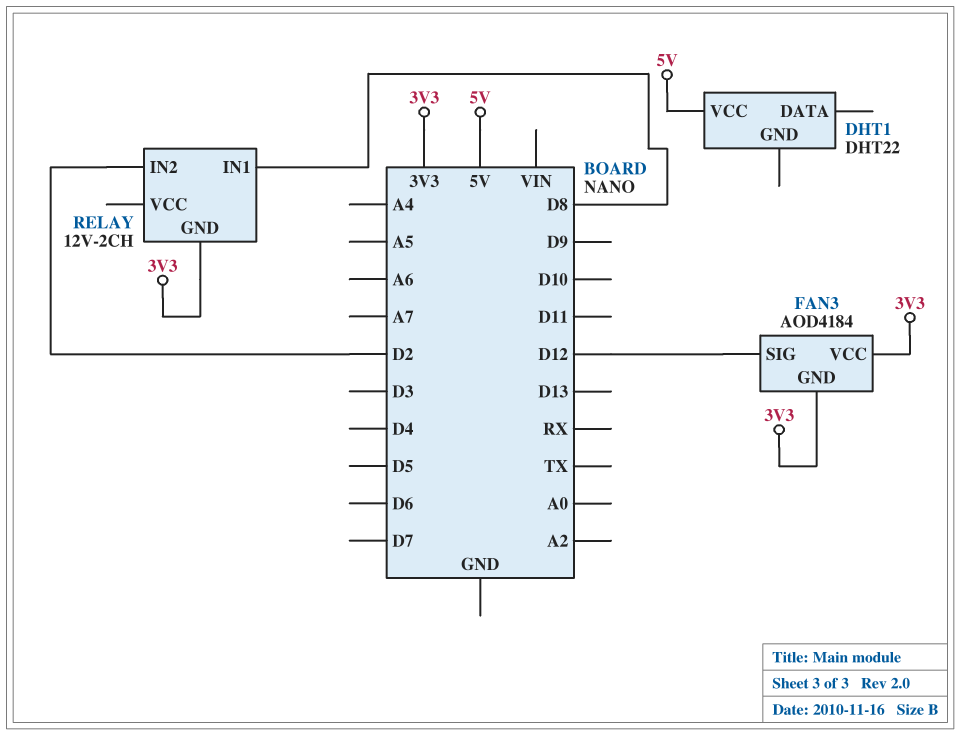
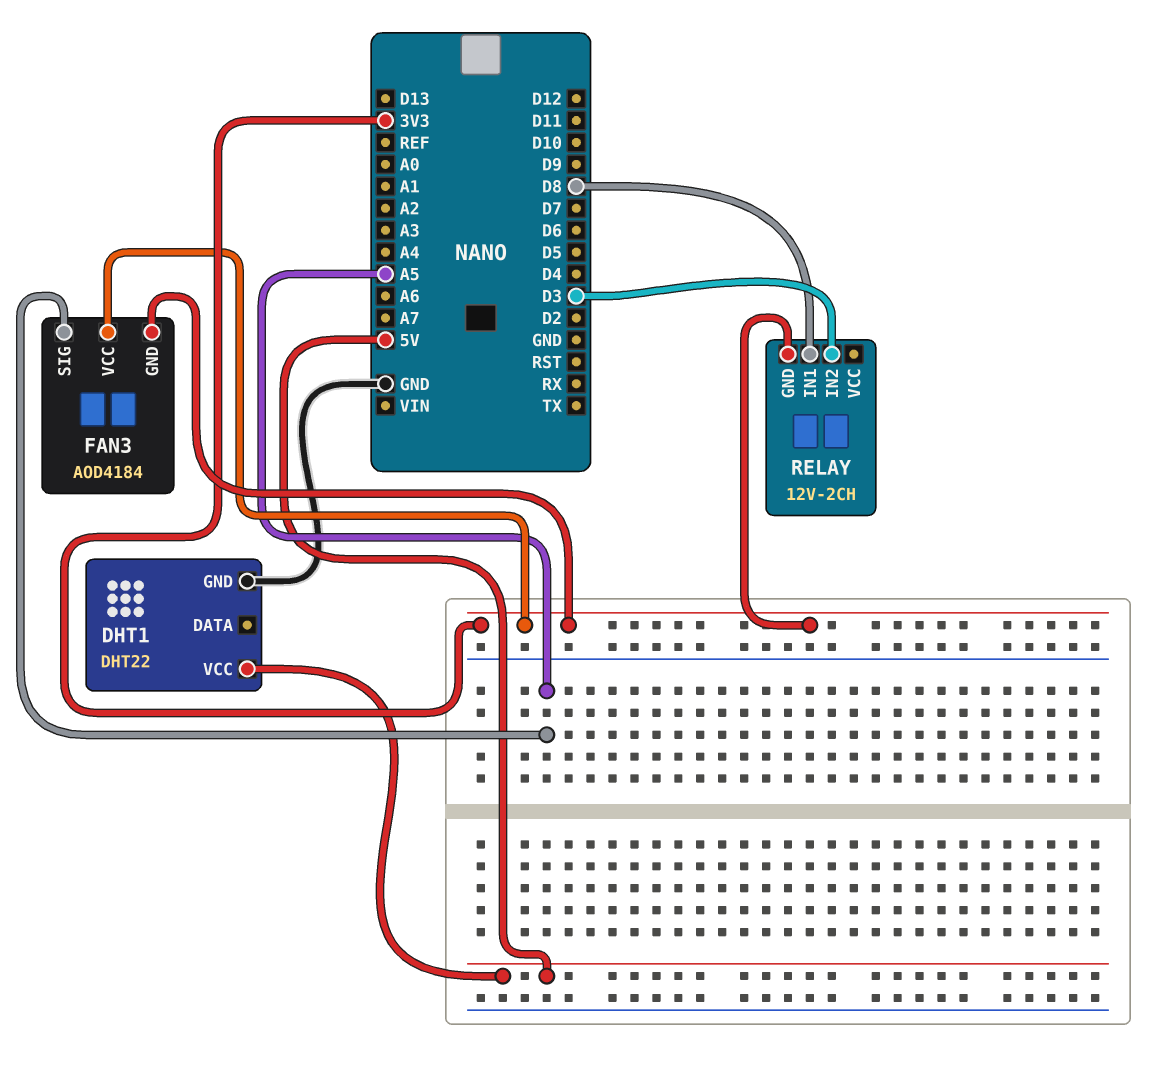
DHT1 pin GND: none -> GND
FAN3 pin SIG: D12 -> A5
RELAY pin IN2: D2 -> D3

